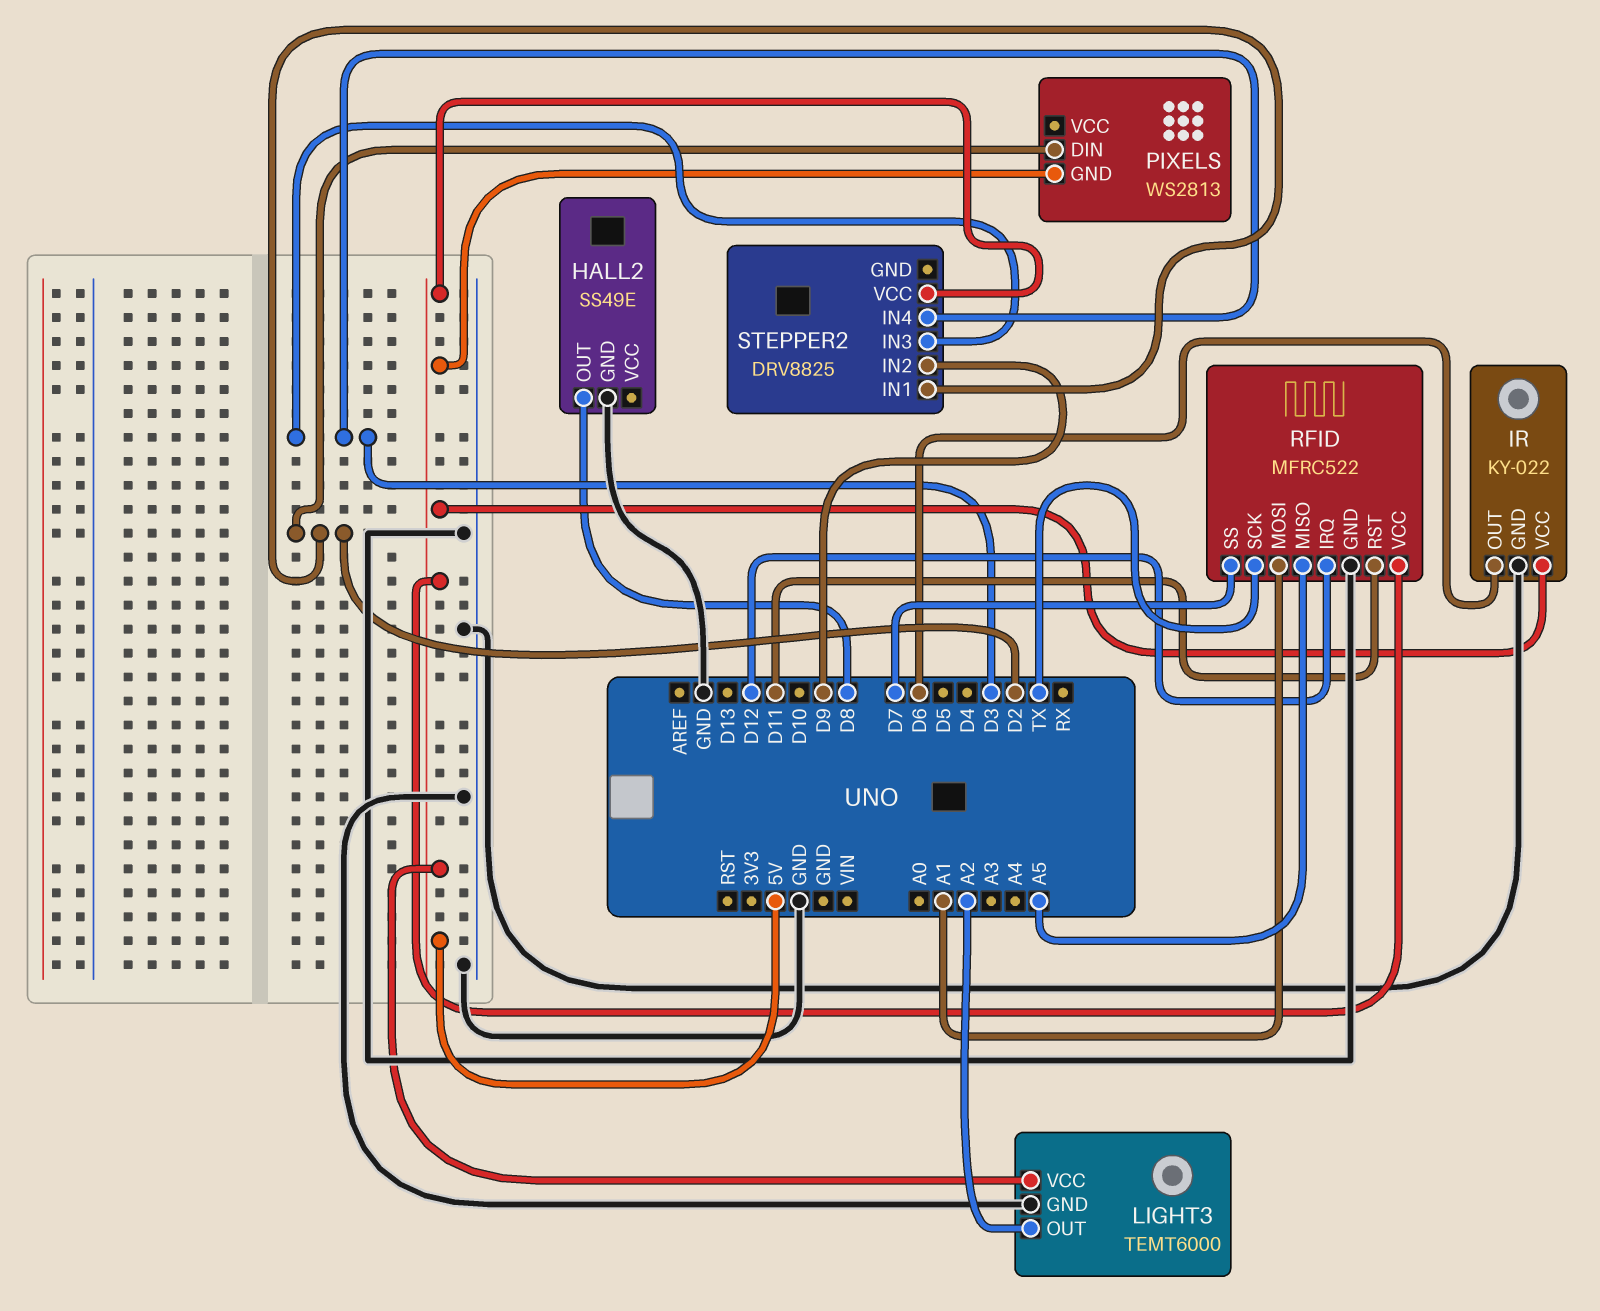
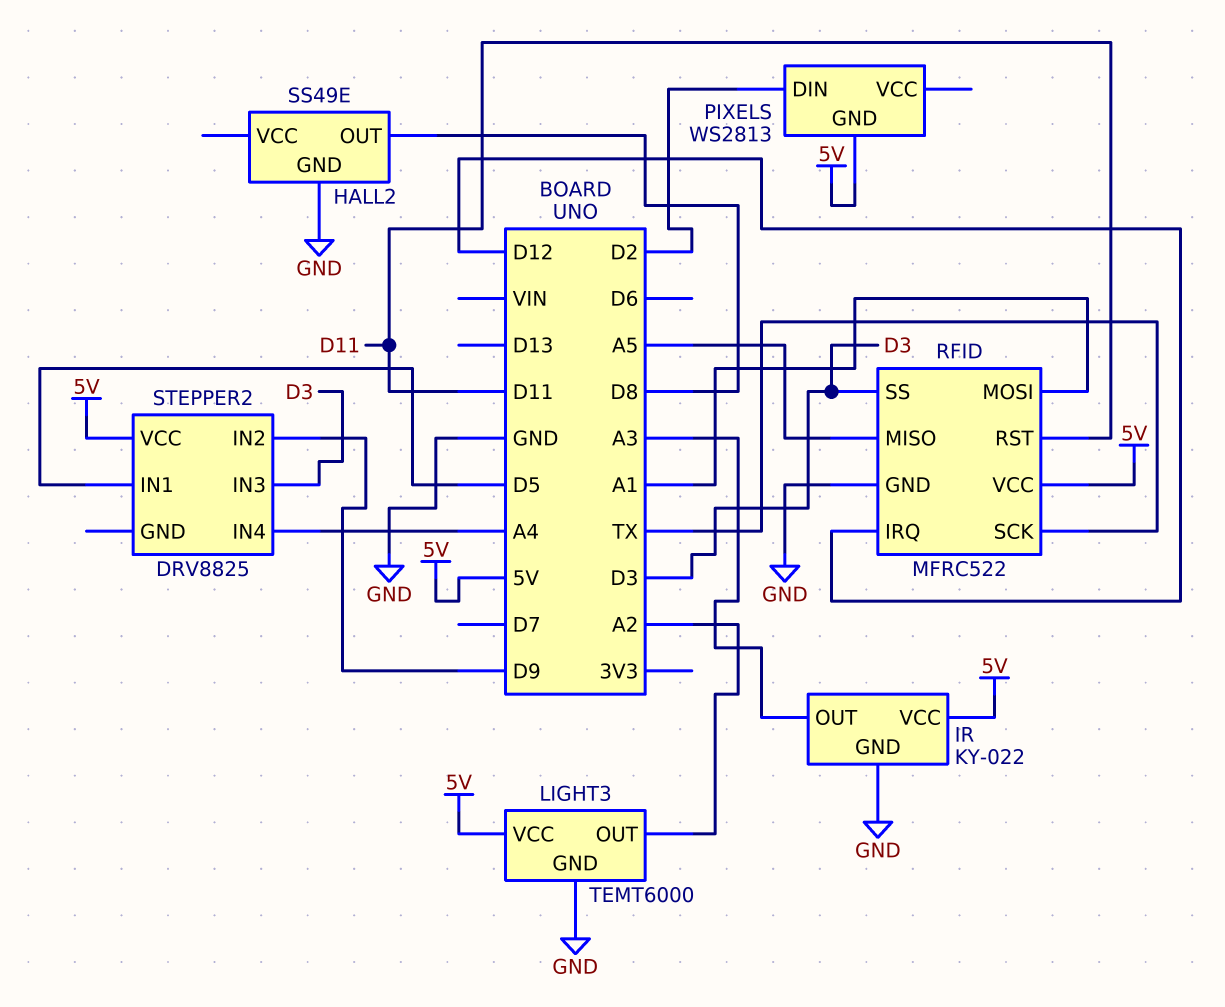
IR pin OUT: D6 -> A3
RFID pin SS: D7 -> D3
STEPPER2 pin IN1: D2 -> D5
STEPPER2 pin IN4: D3 -> A4

